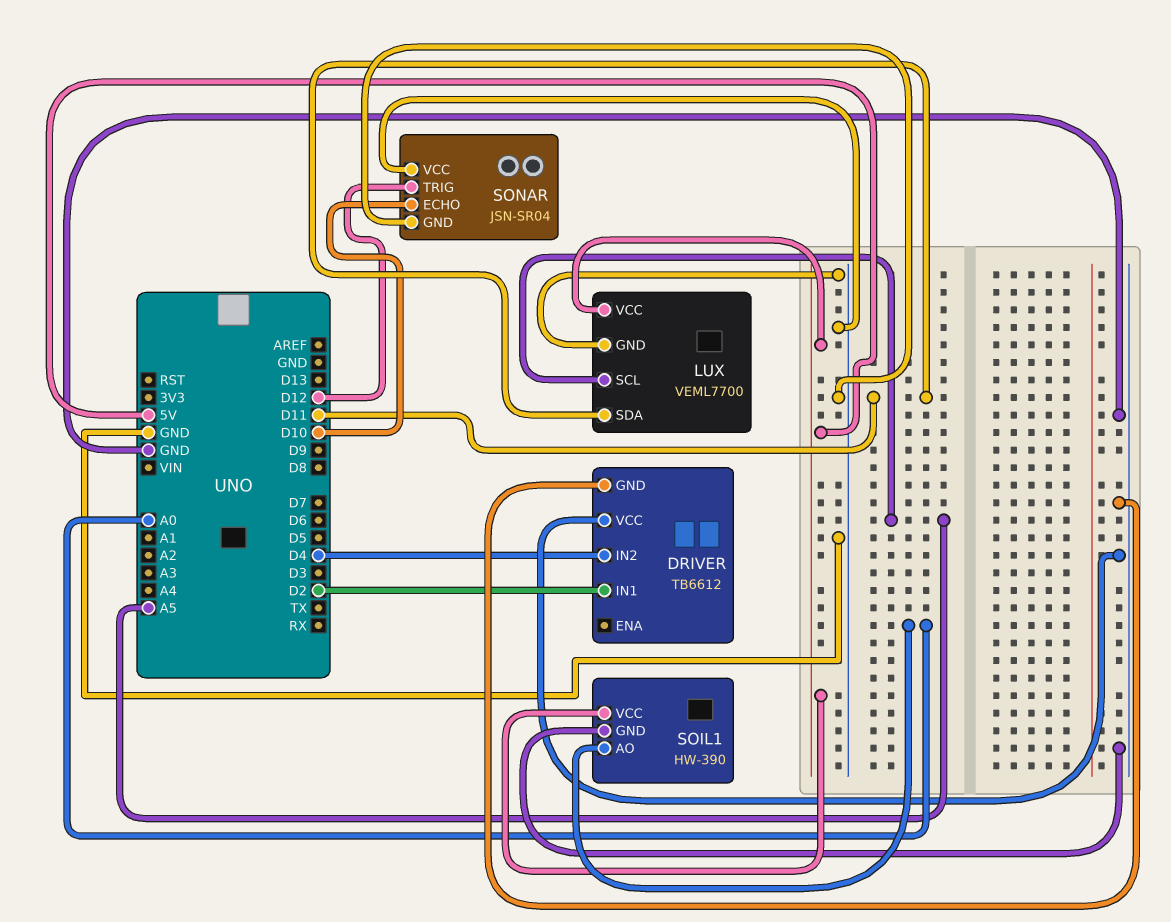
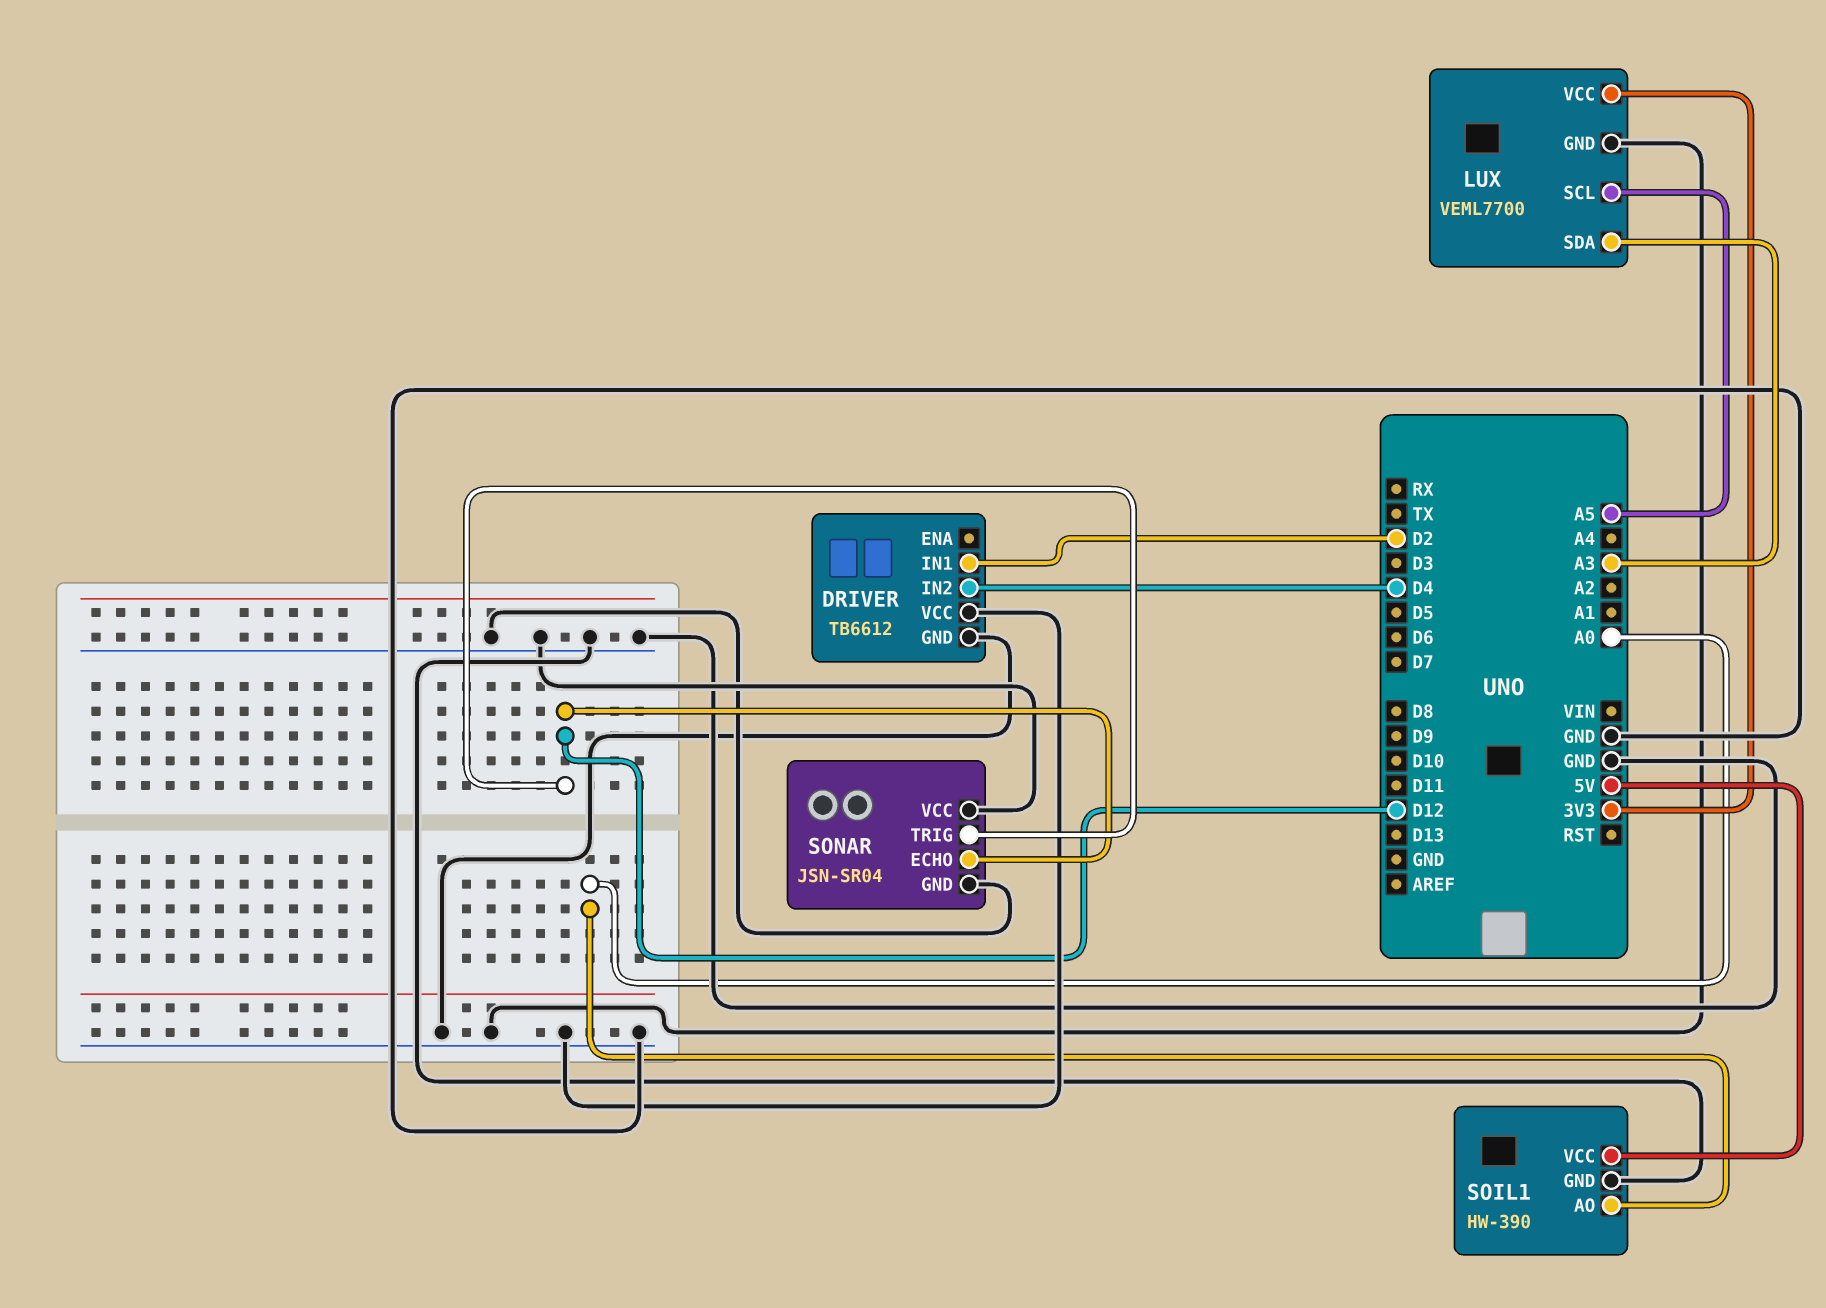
LUX pin SDA: D11 -> A3
LUX pin VCC: 5V -> 3V3
SONAR pin ECHO: D10 -> D12

